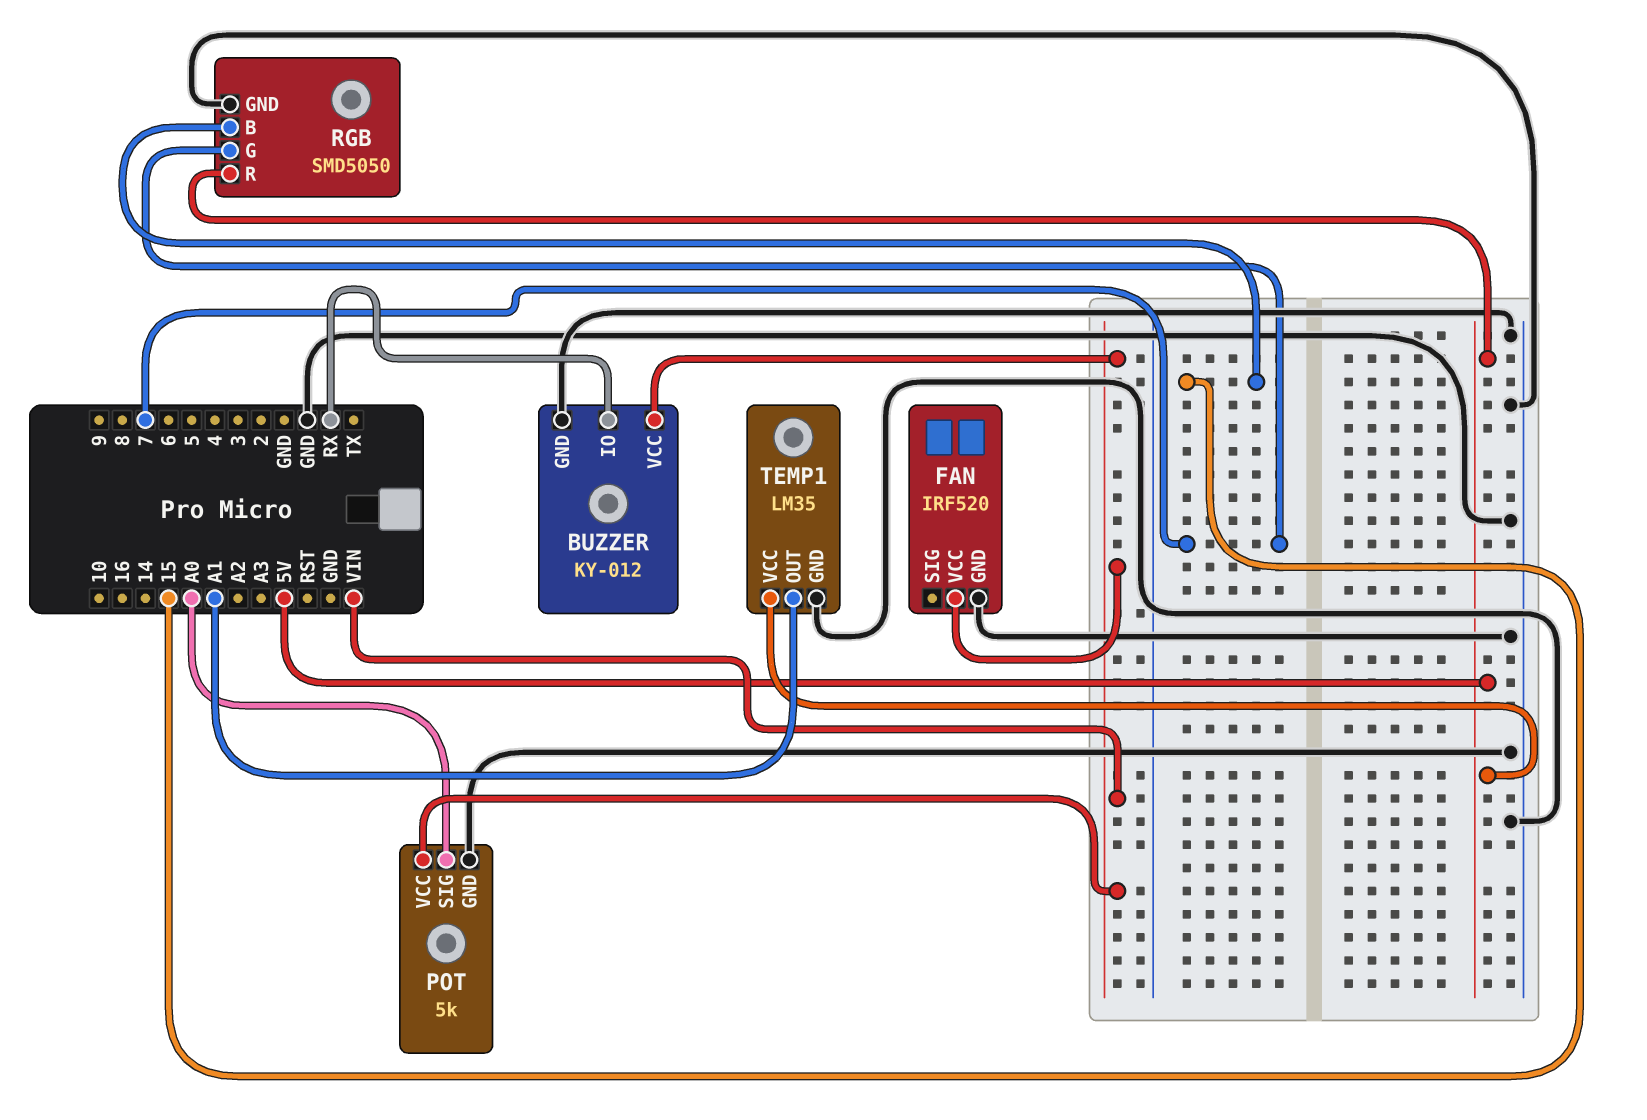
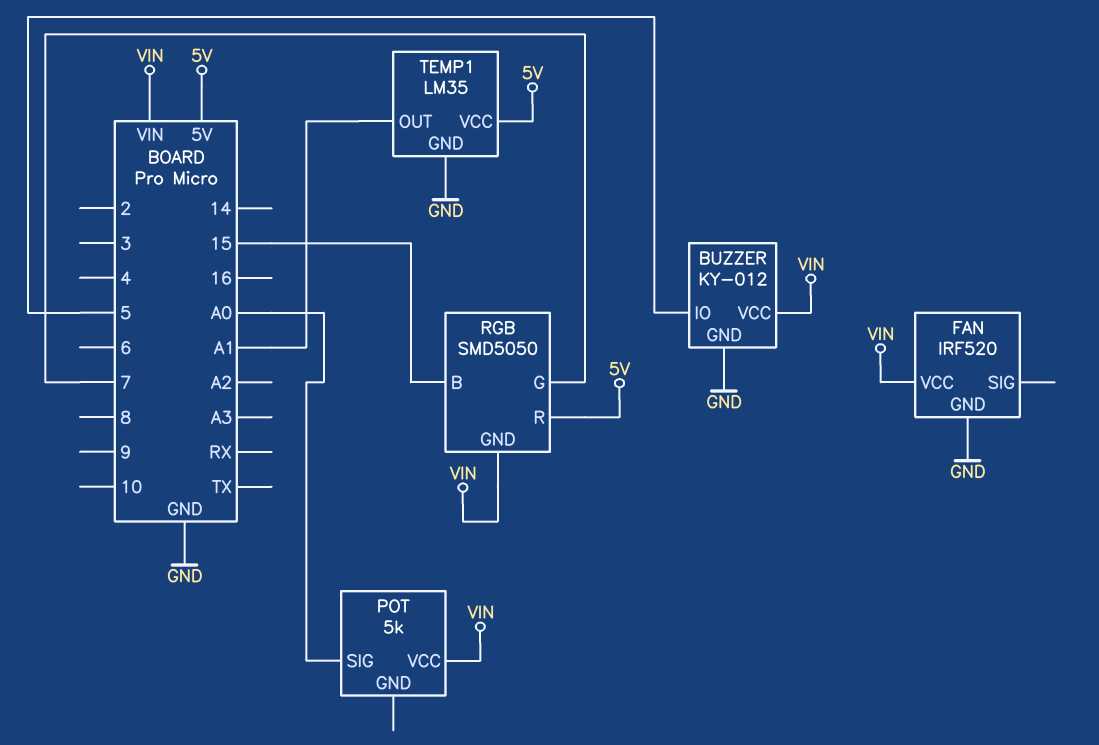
BUZZER pin IO: RX -> 5
POT pin GND: GND -> none
RGB pin GND: GND -> VIN

